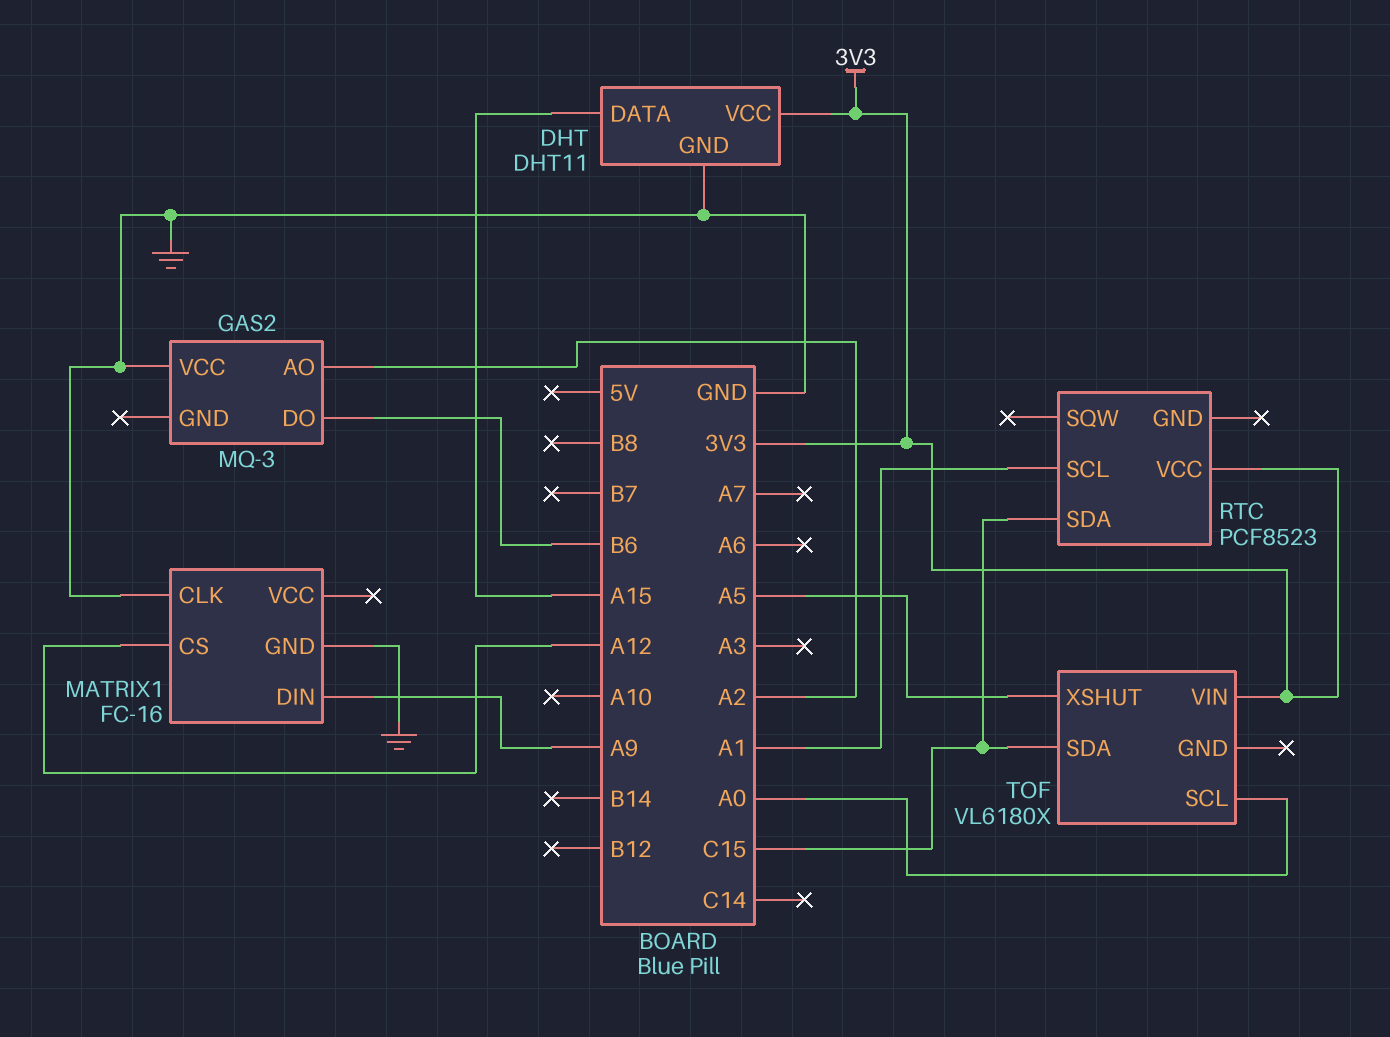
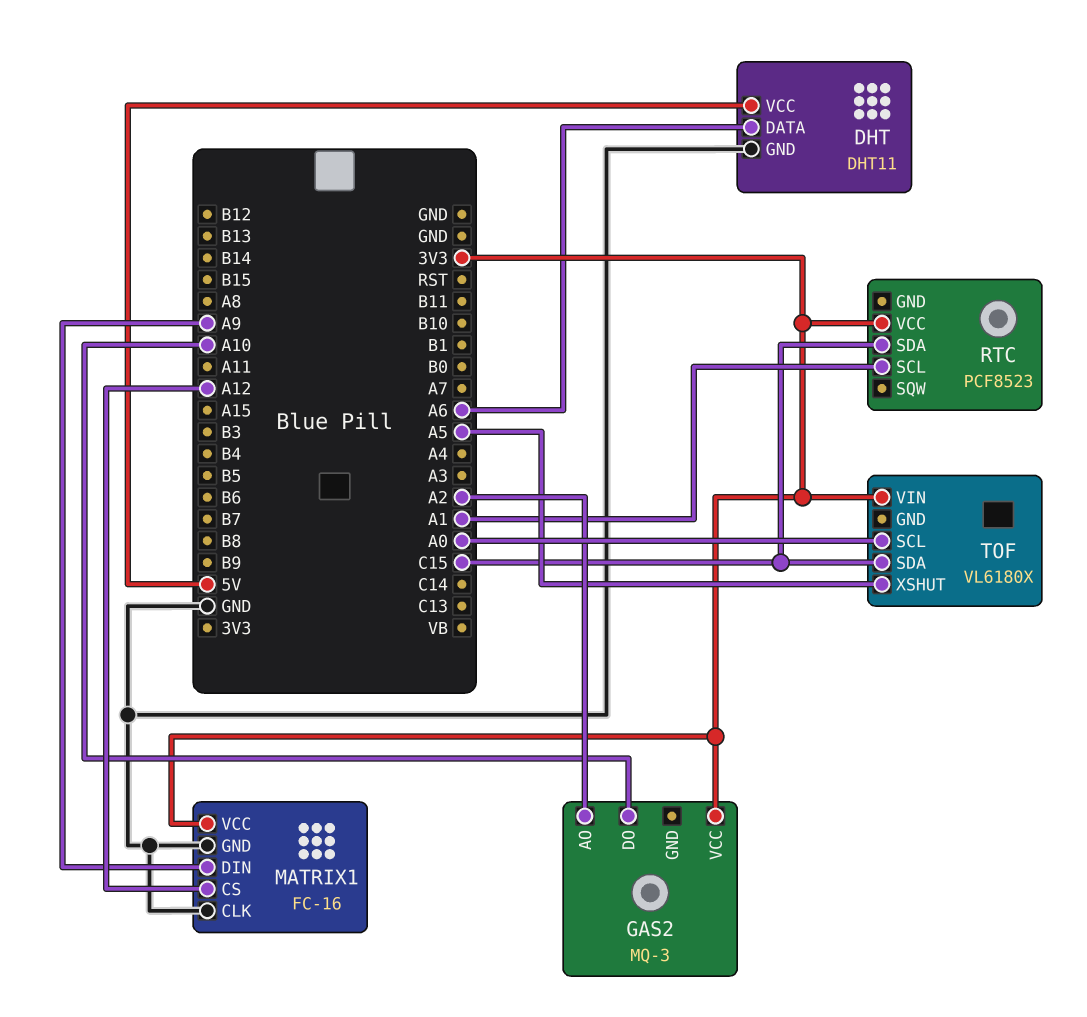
DHT pin DATA: A15 -> A6
DHT pin VCC: 3V3 -> 5V
GAS2 pin DO: B6 -> A10
GAS2 pin VCC: GND -> 3V3
MATRIX1 pin VCC: none -> 3V3

